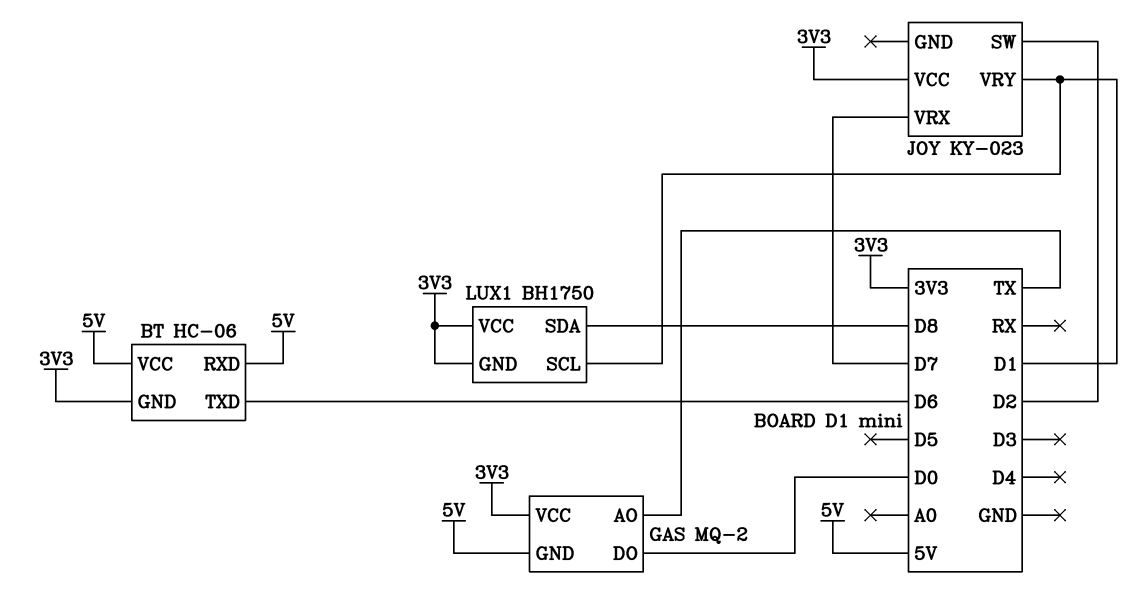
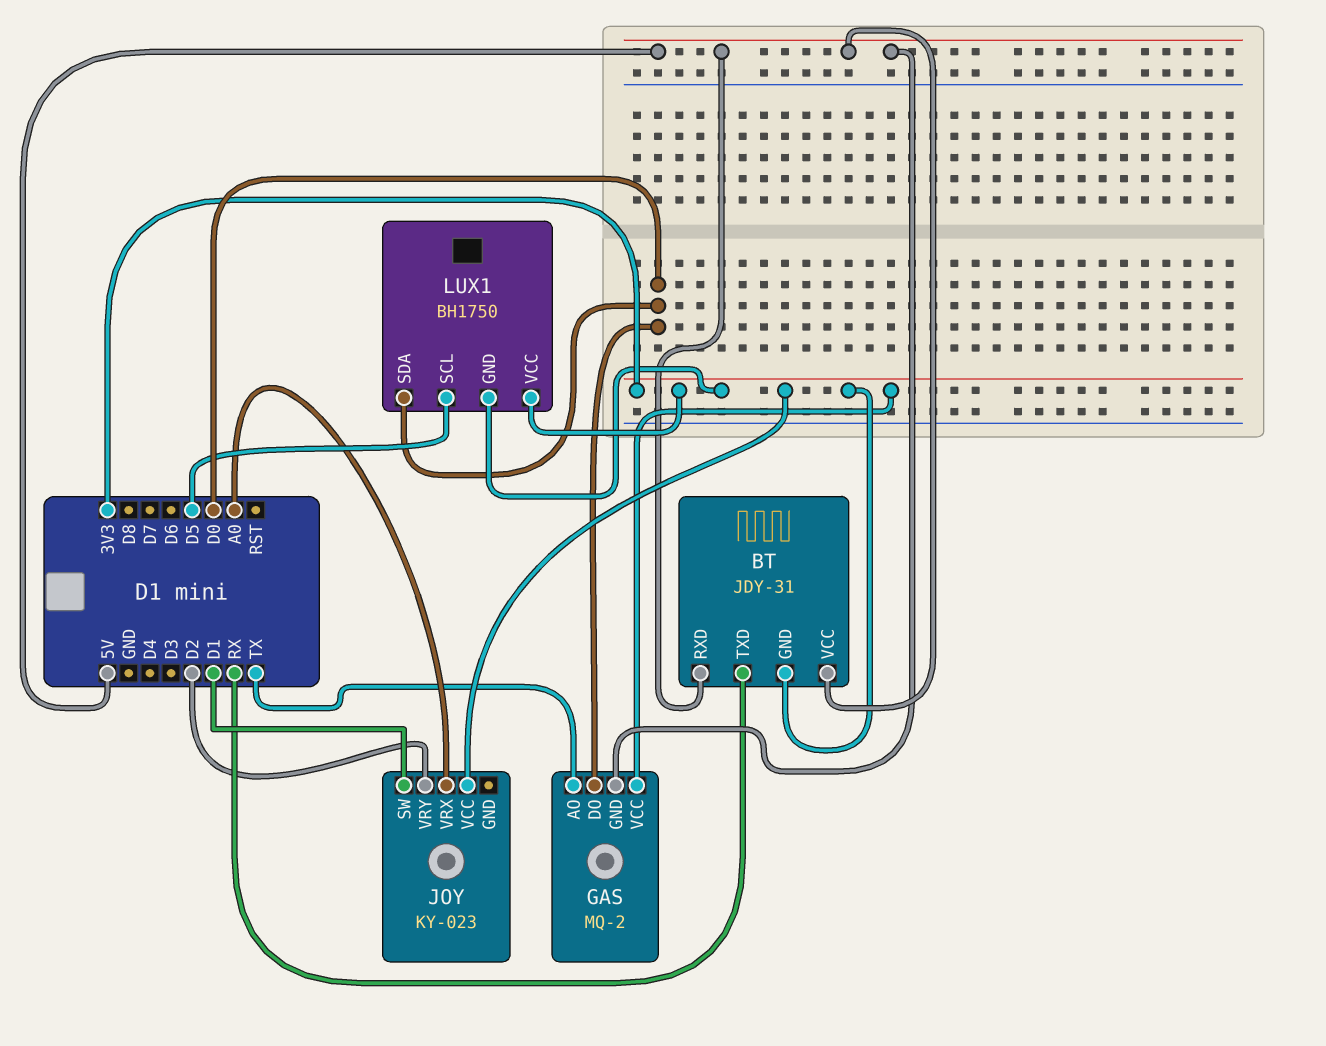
BT: HC-06 -> JDY-31
BT pin TXD: D6 -> RX
JOY pin SW: D2 -> D1
JOY pin VRX: D7 -> A0
JOY pin VRY: D1 -> D2
LUX1 pin SCL: D1 -> D5
LUX1 pin SDA: D8 -> D0

